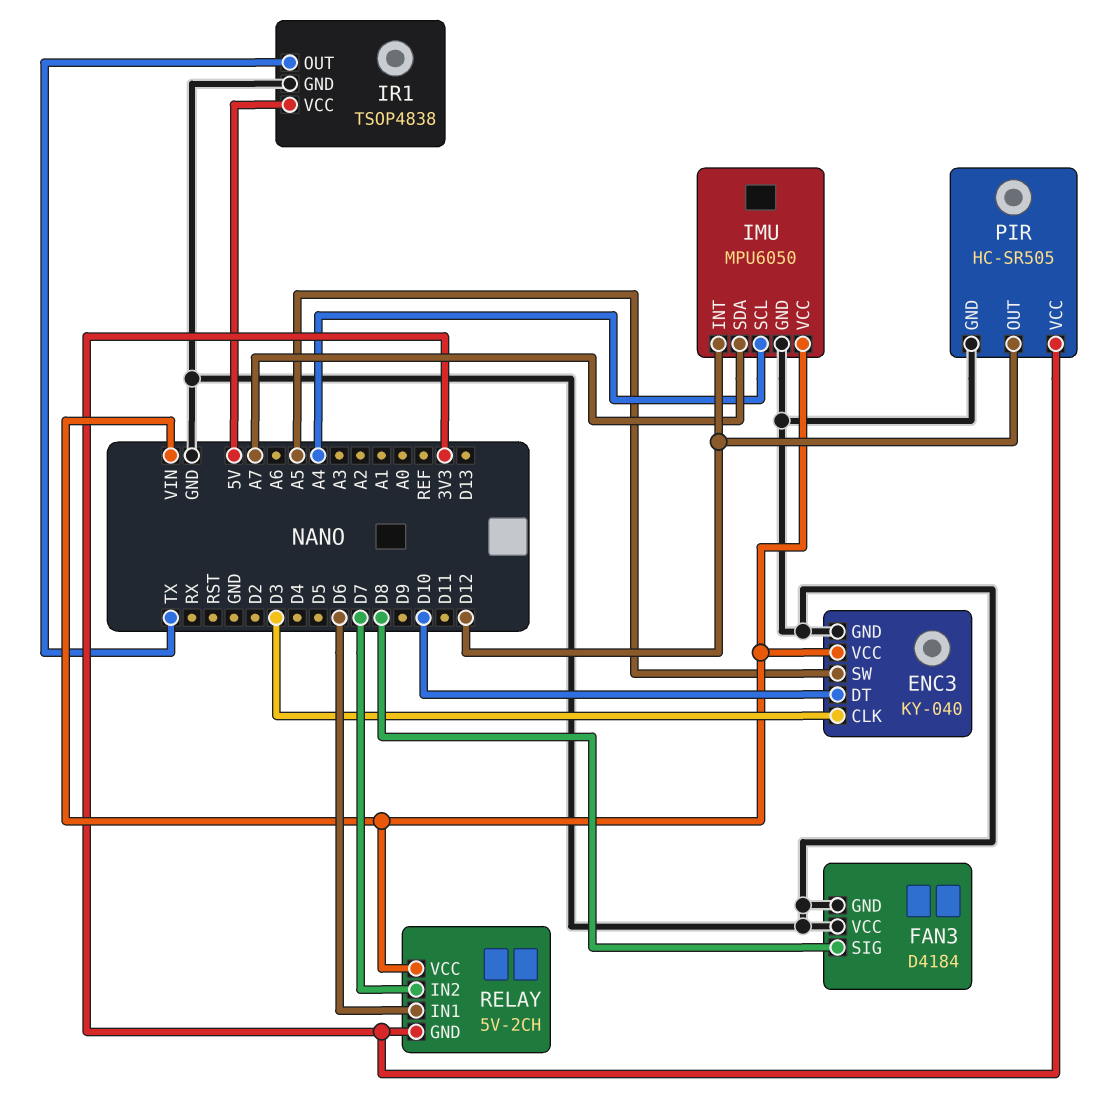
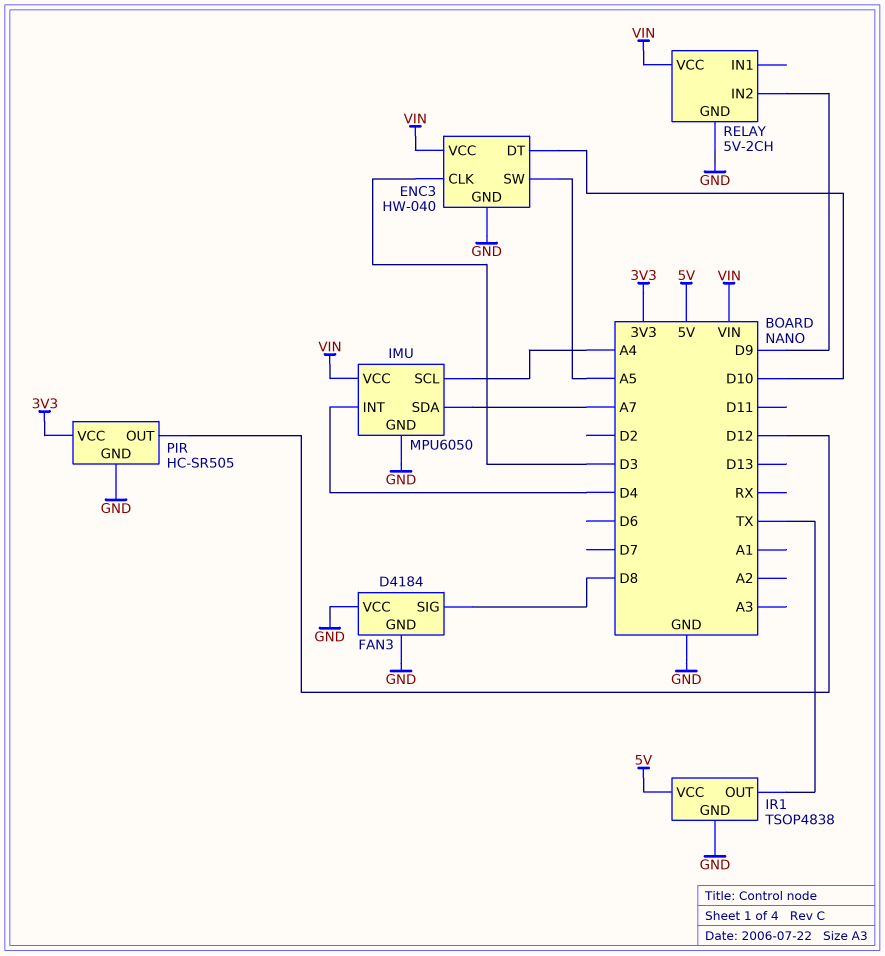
ENC3: KY-040 -> HW-040
IMU pin INT: D12 -> D4
RELAY pin GND: 3V3 -> GND
RELAY pin IN1: D6 -> none
RELAY pin IN2: D7 -> D9

